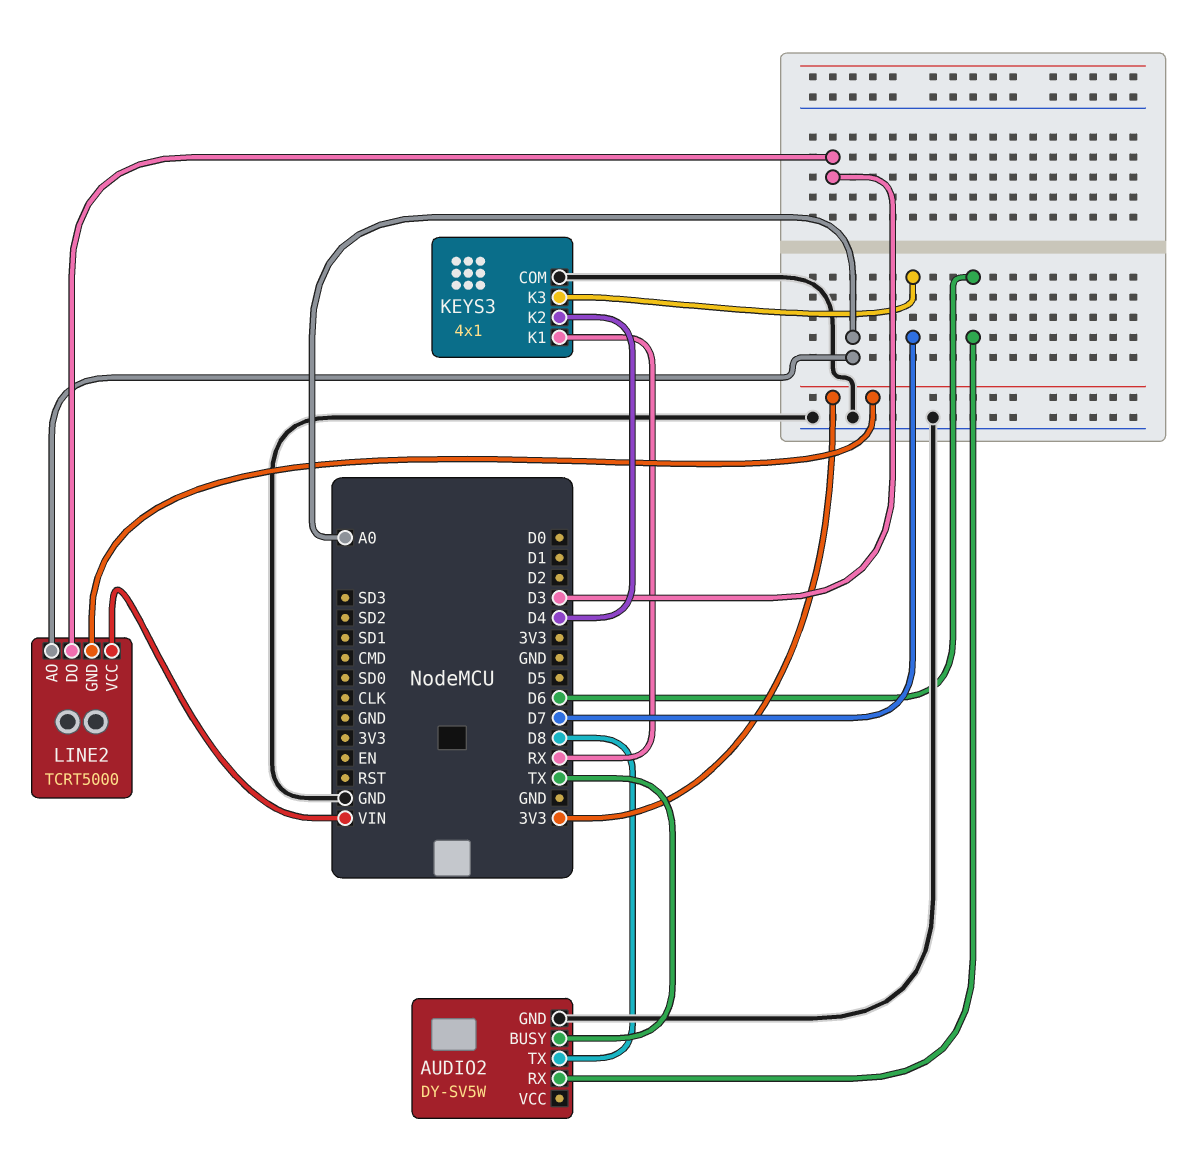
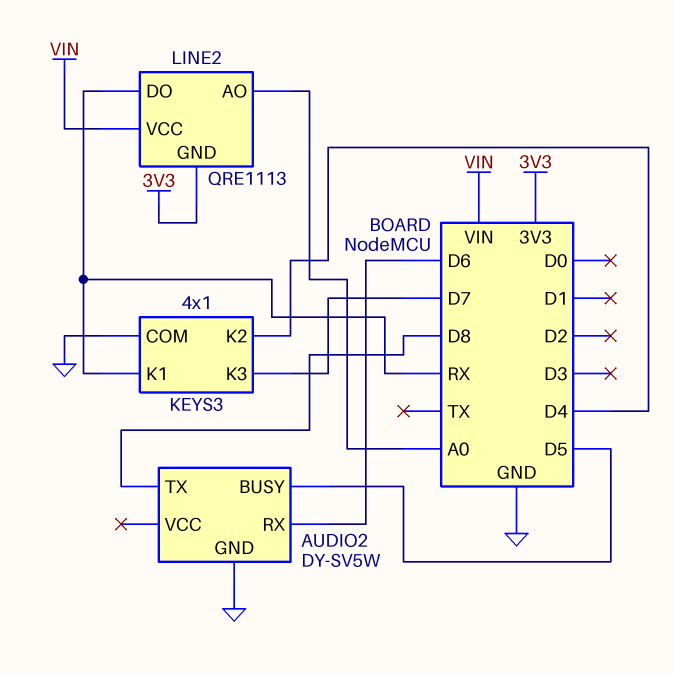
AUDIO2 pin BUSY: TX -> D5
LINE2: TCRT5000 -> QRE1113
LINE2 pin DO: D3 -> RX

